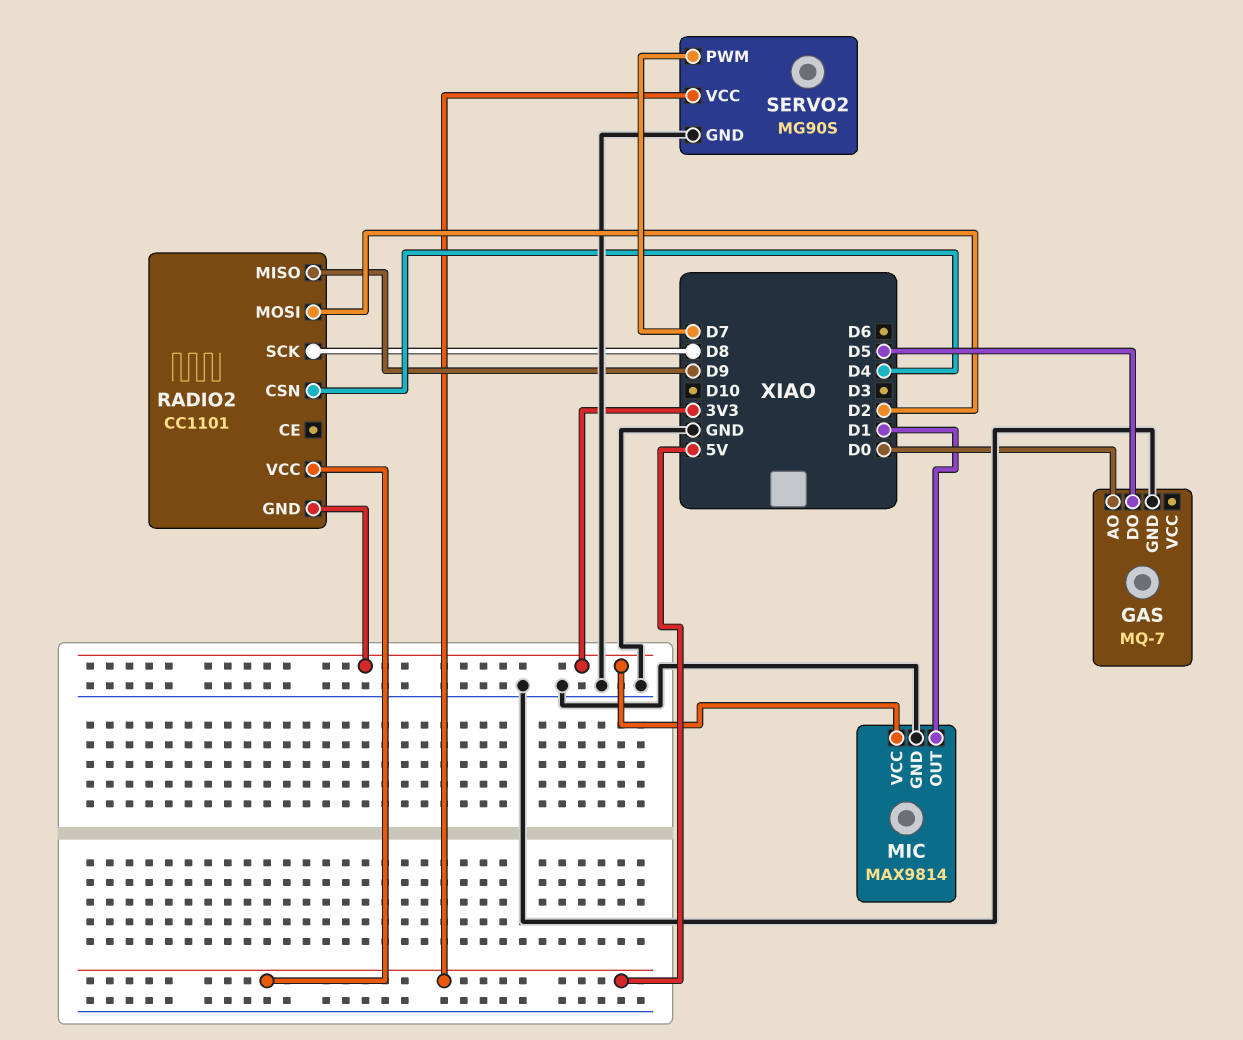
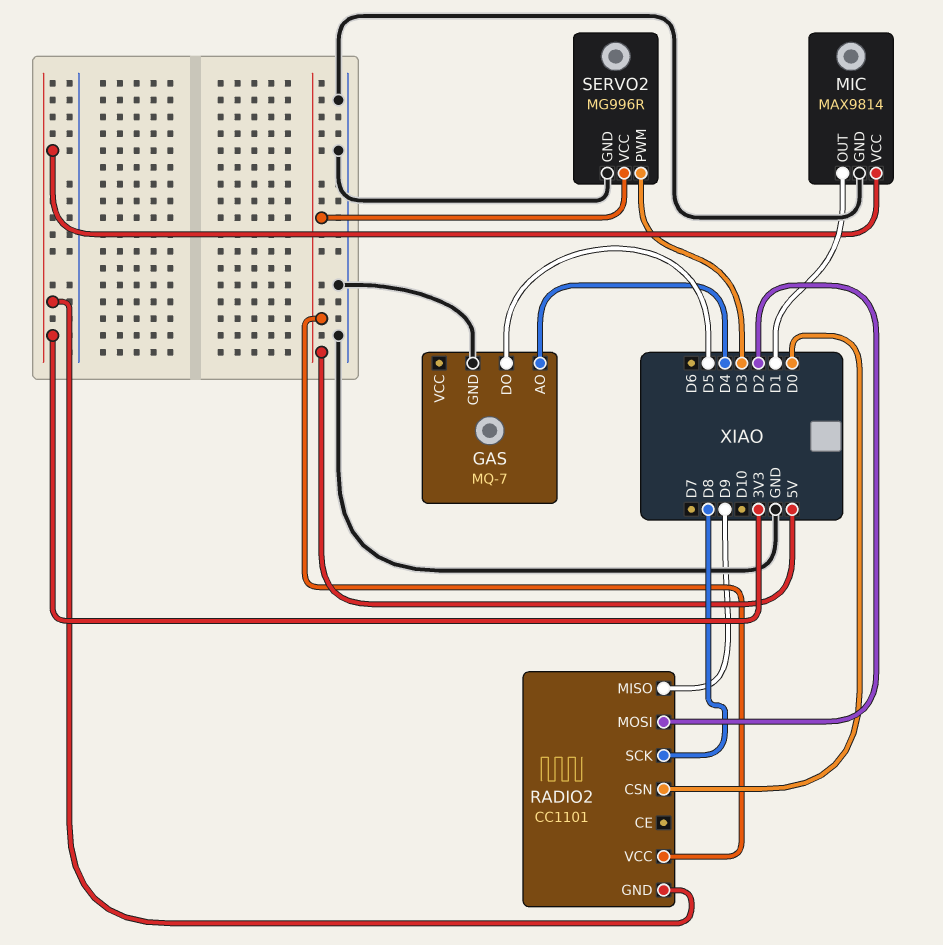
GAS pin AO: D0 -> D4
RADIO2 pin CSN: D4 -> D0
SERVO2: MG90S -> MG996R
SERVO2 pin PWM: D7 -> D3

